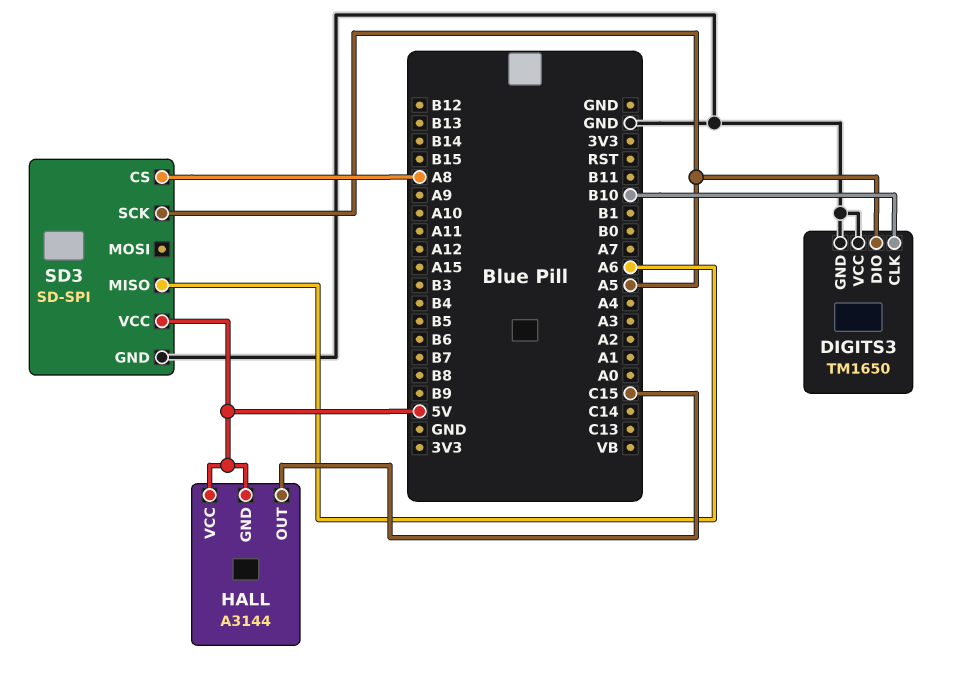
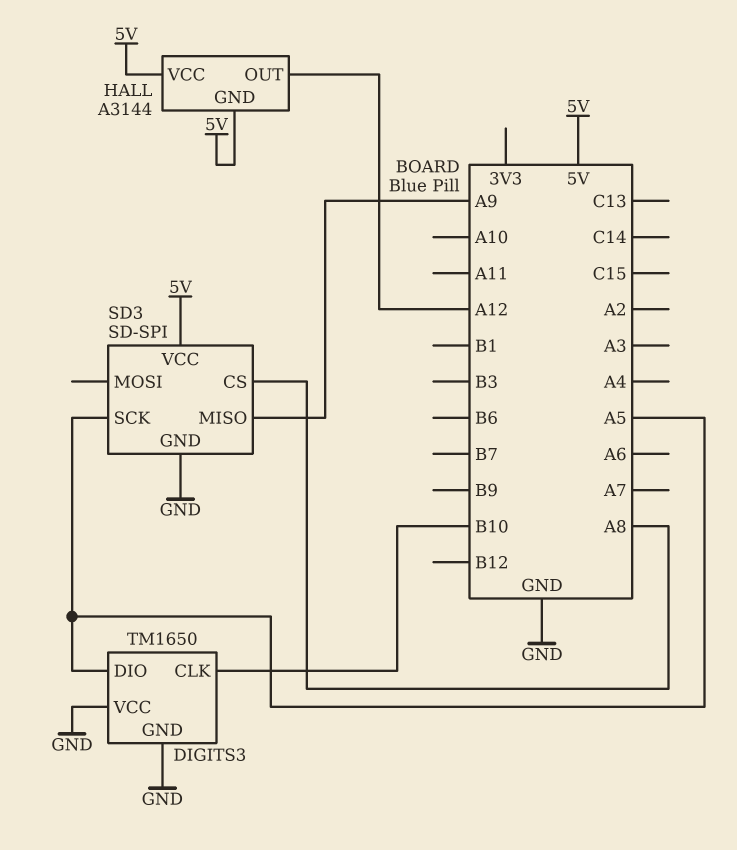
HALL pin OUT: C15 -> A12
SD3 pin MISO: A6 -> A9

